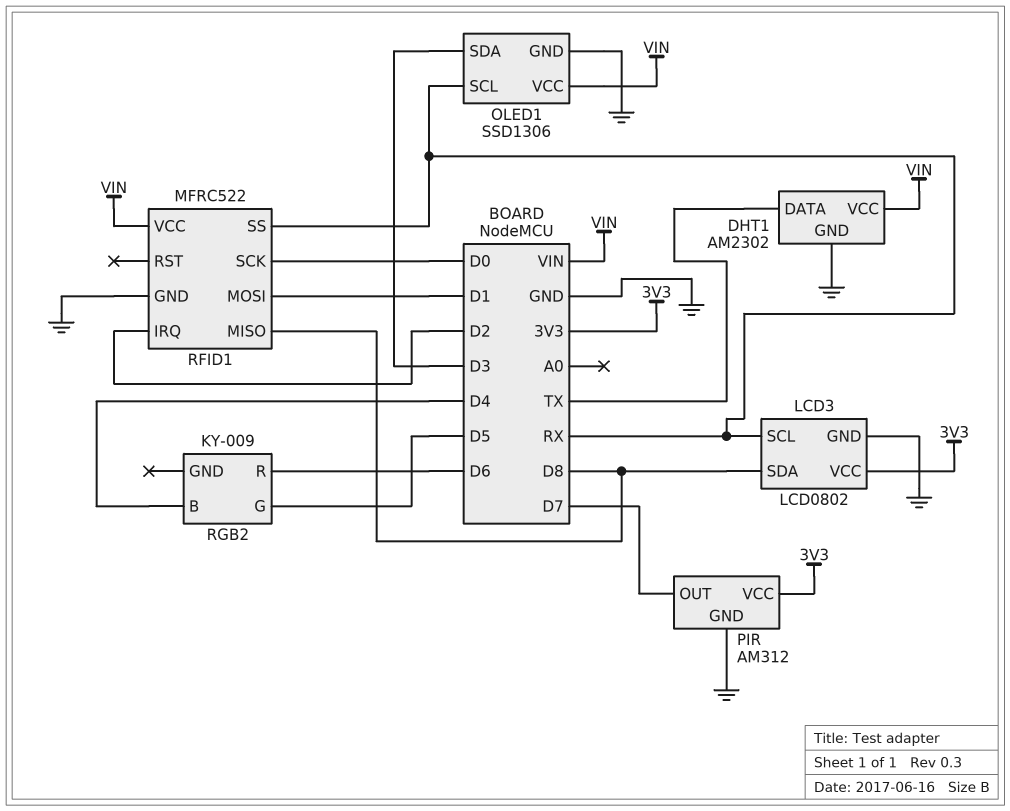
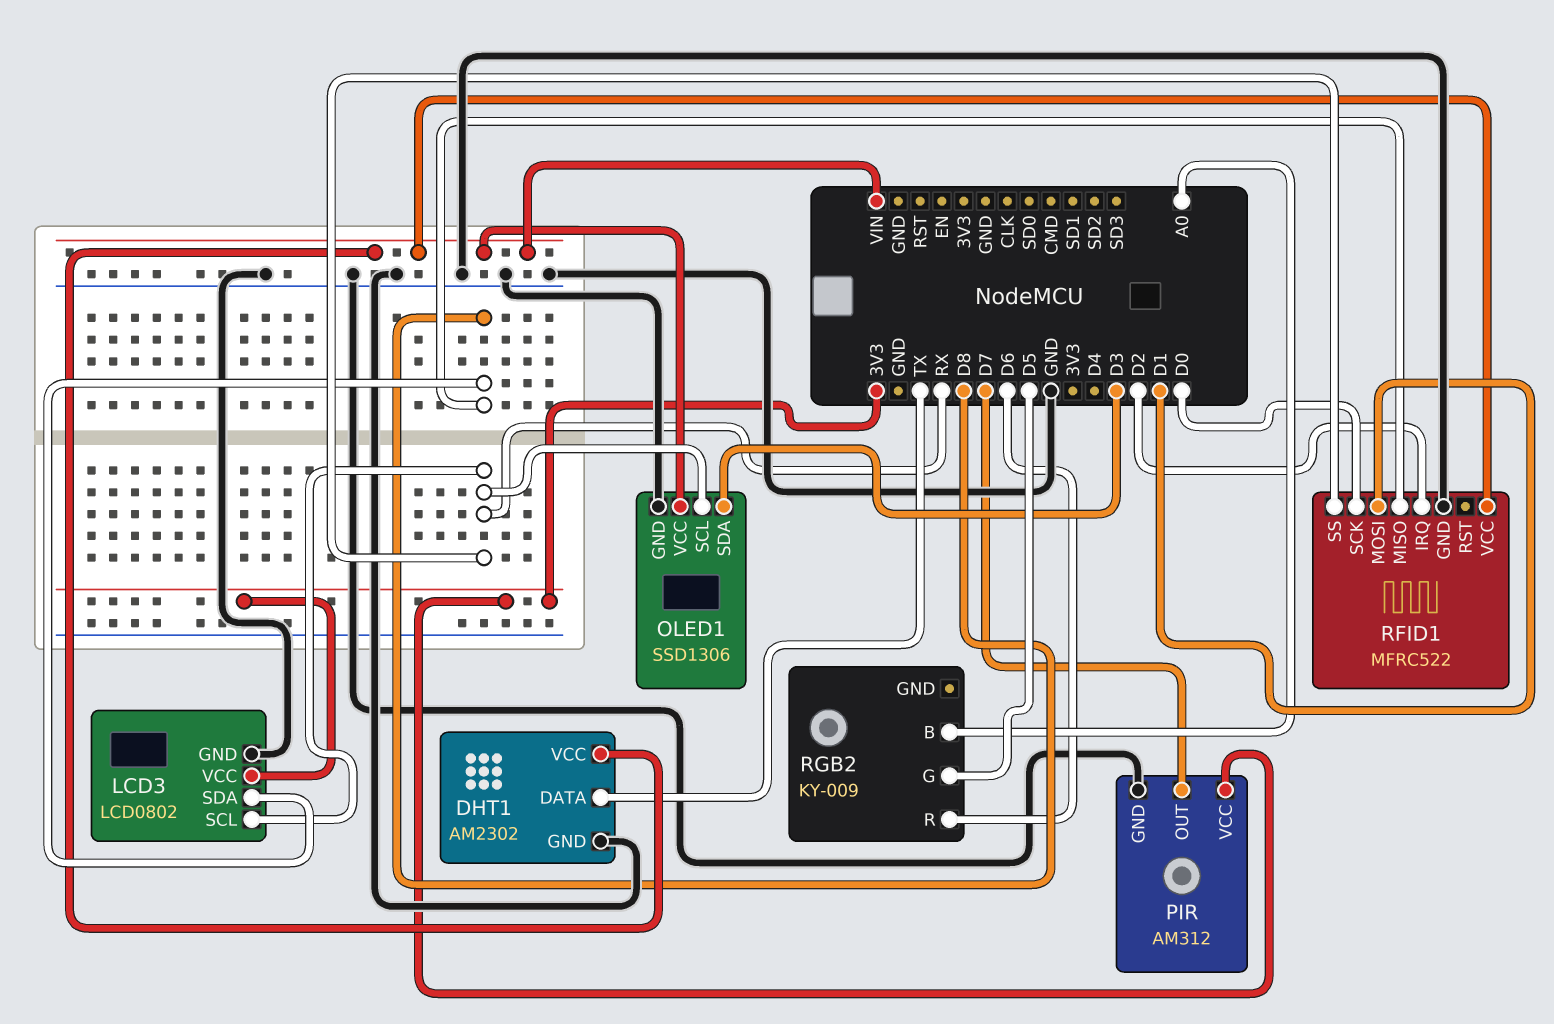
RGB2 pin B: D4 -> A0

